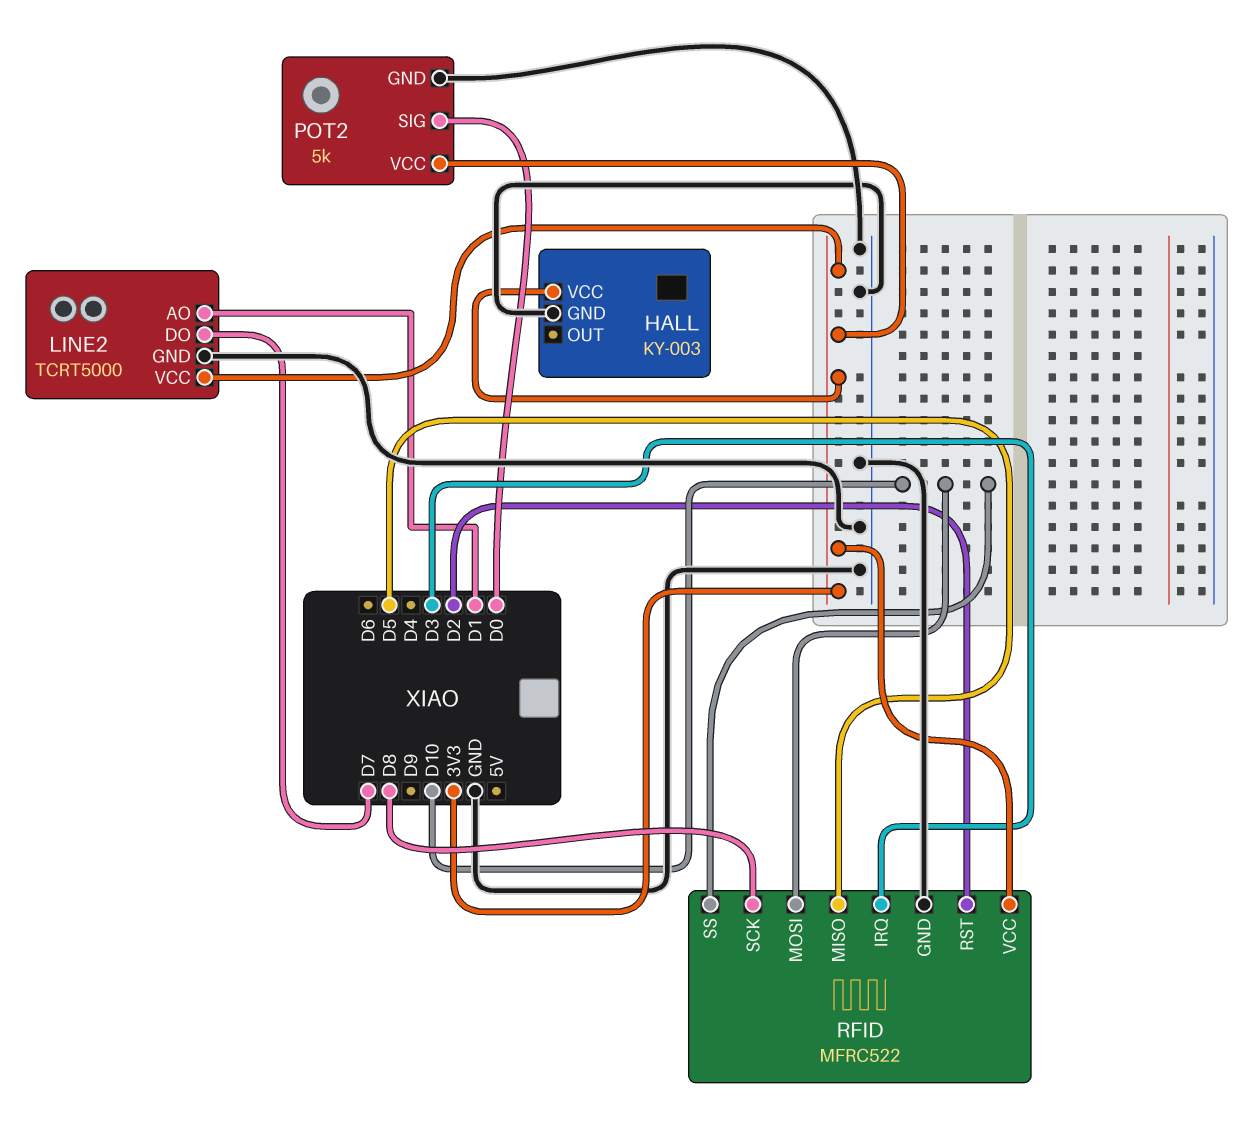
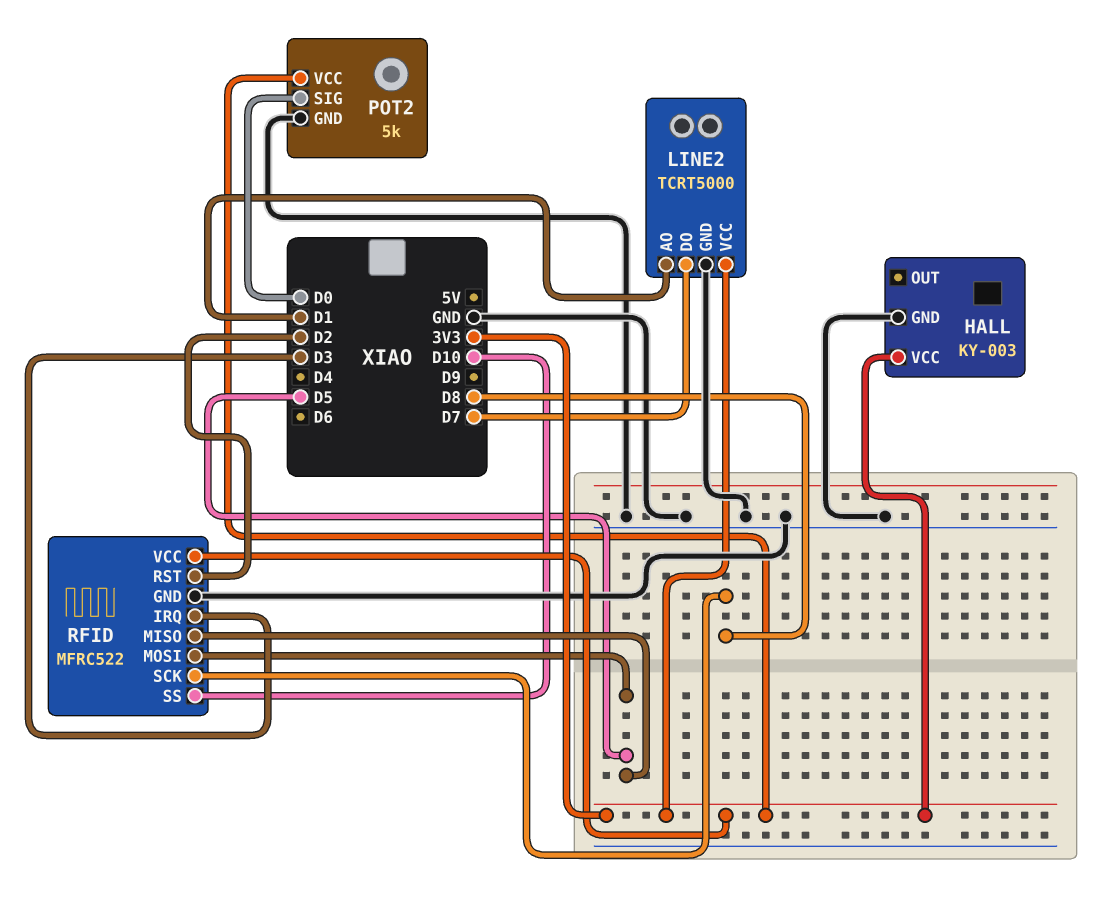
RFID pin MOSI: D10 -> D5

